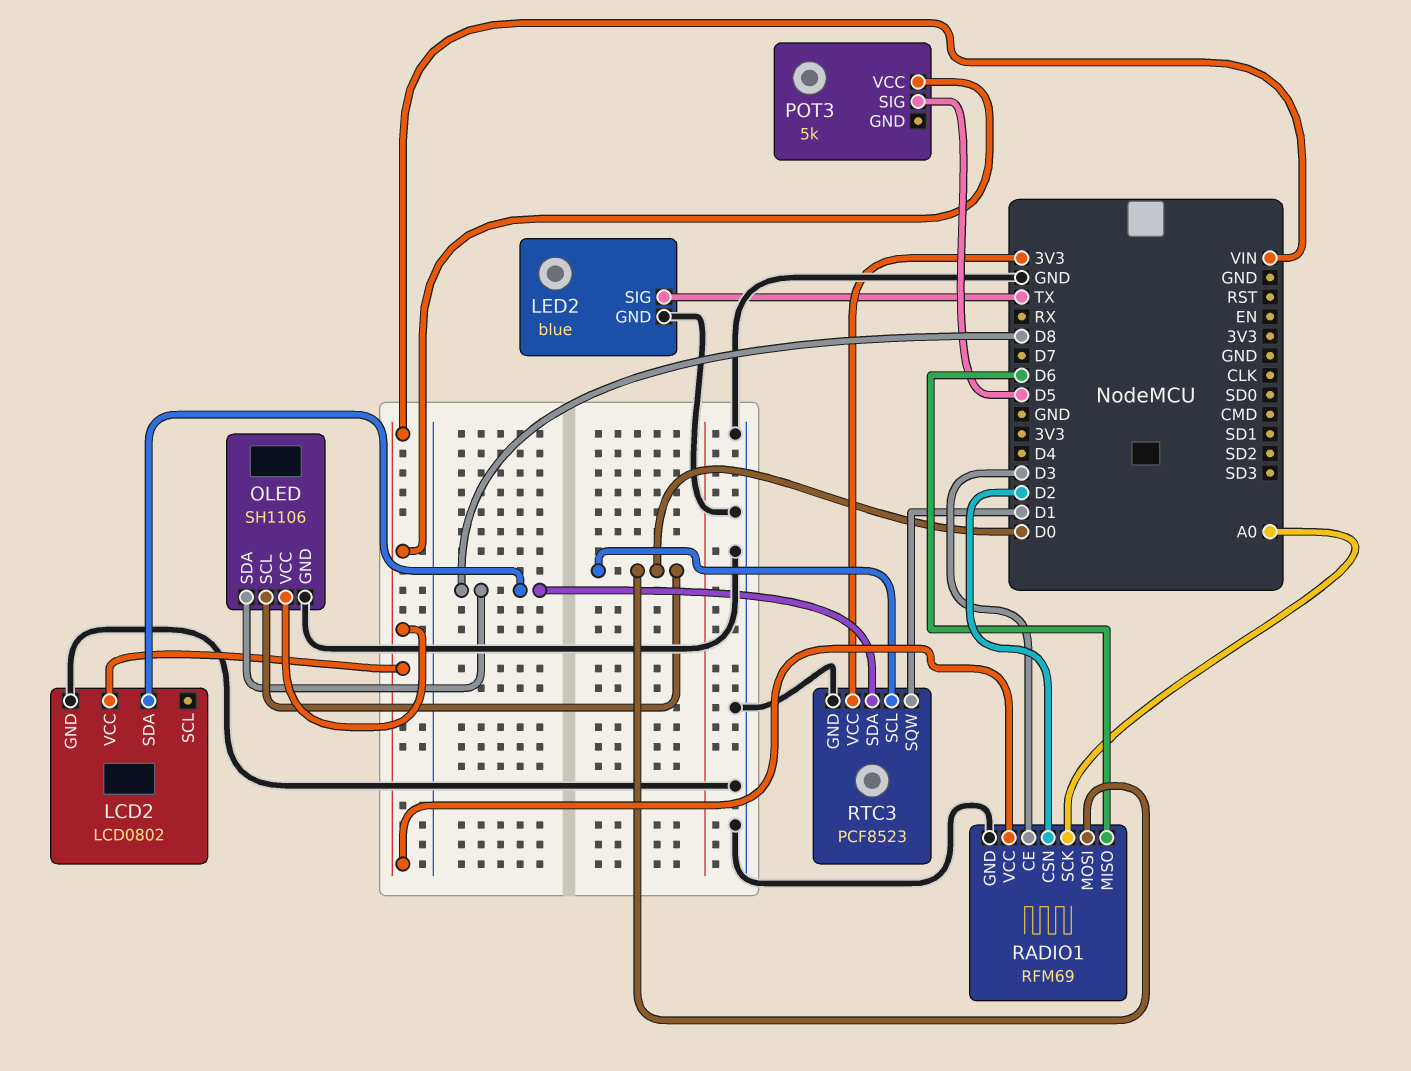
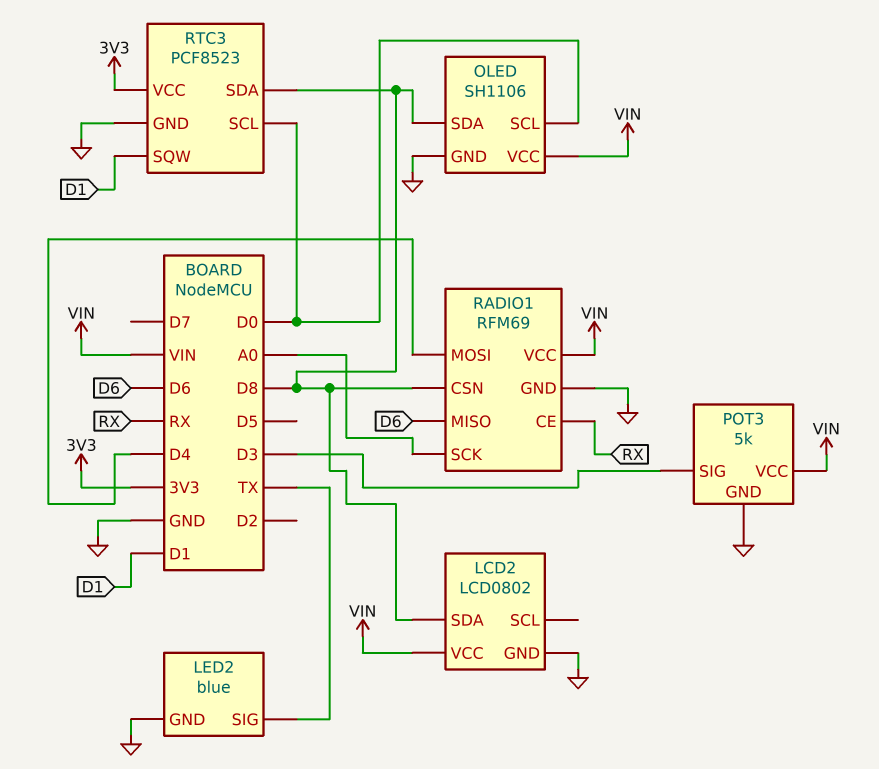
POT3 pin GND: none -> GND
POT3 pin SIG: D5 -> D3
RADIO1 pin CE: D3 -> RX
RADIO1 pin CSN: D2 -> D8
RADIO1 pin MOSI: D0 -> D4

